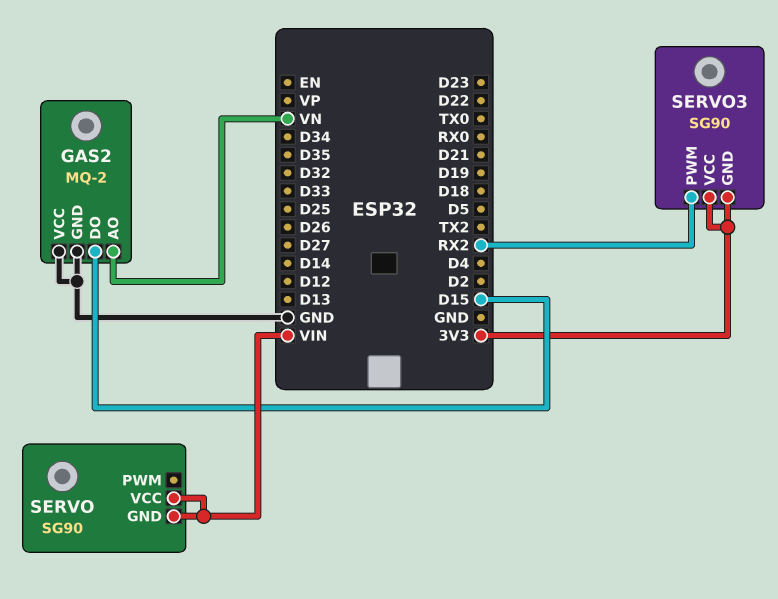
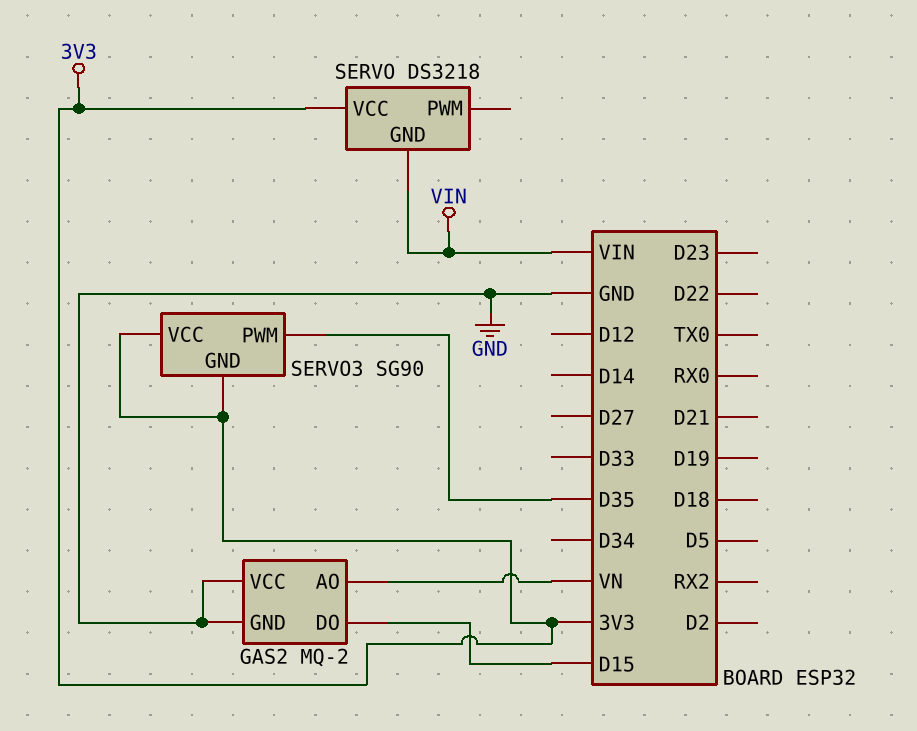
SERVO: SG90 -> DS3218
SERVO pin VCC: VIN -> 3V3
SERVO3 pin PWM: RX2 -> D35

